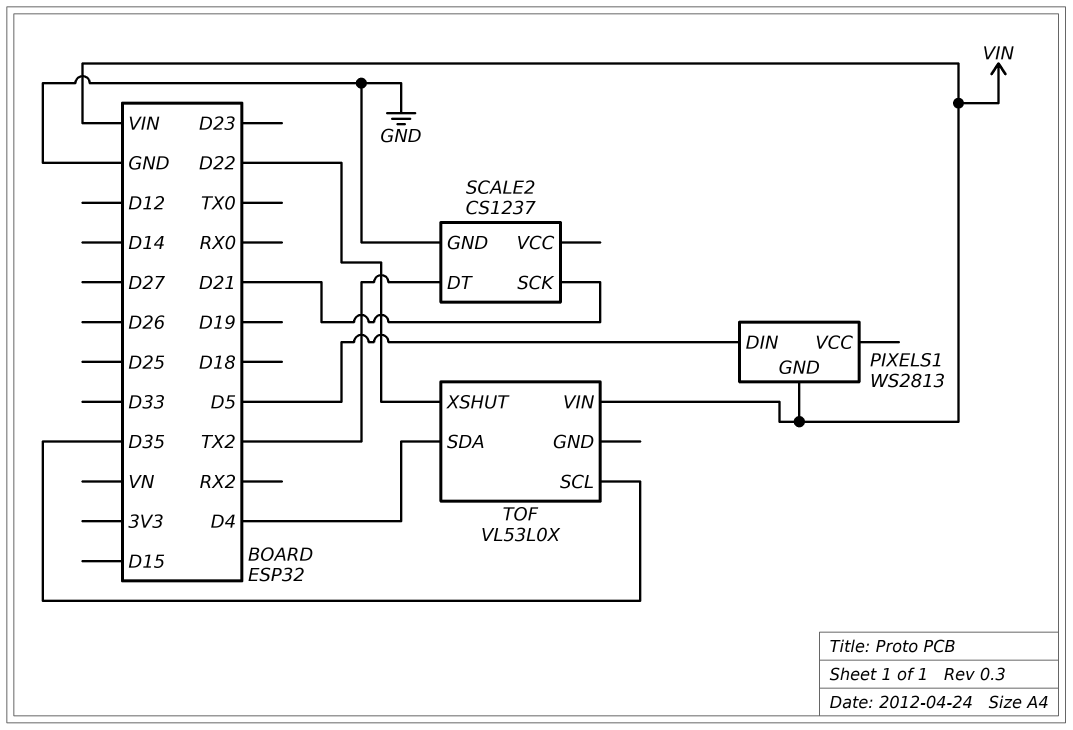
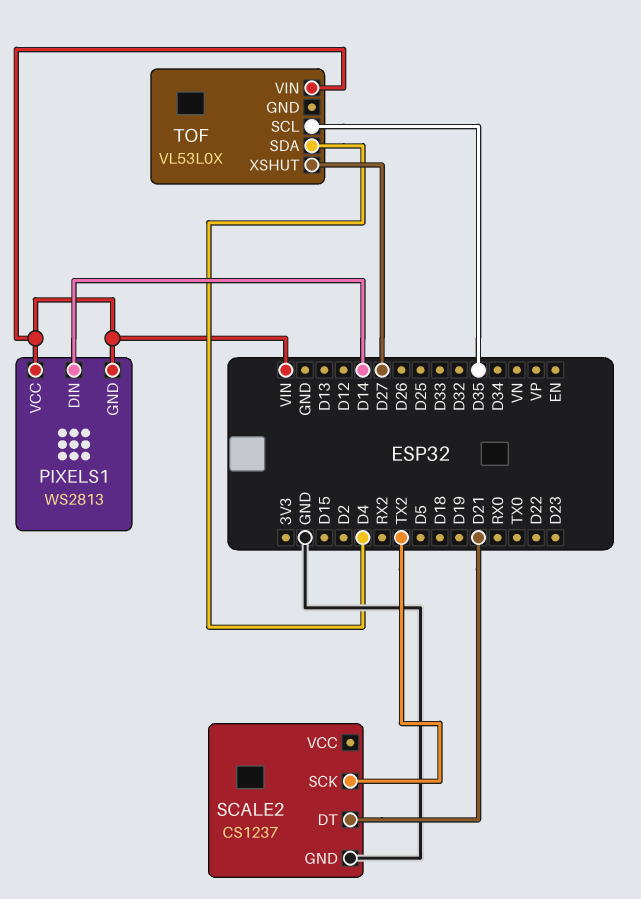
PIXELS1 pin DIN: D5 -> D14
PIXELS1 pin VCC: none -> VIN
SCALE2 pin DT: TX2 -> D21
SCALE2 pin SCK: D21 -> TX2
TOF pin XSHUT: D22 -> D27

